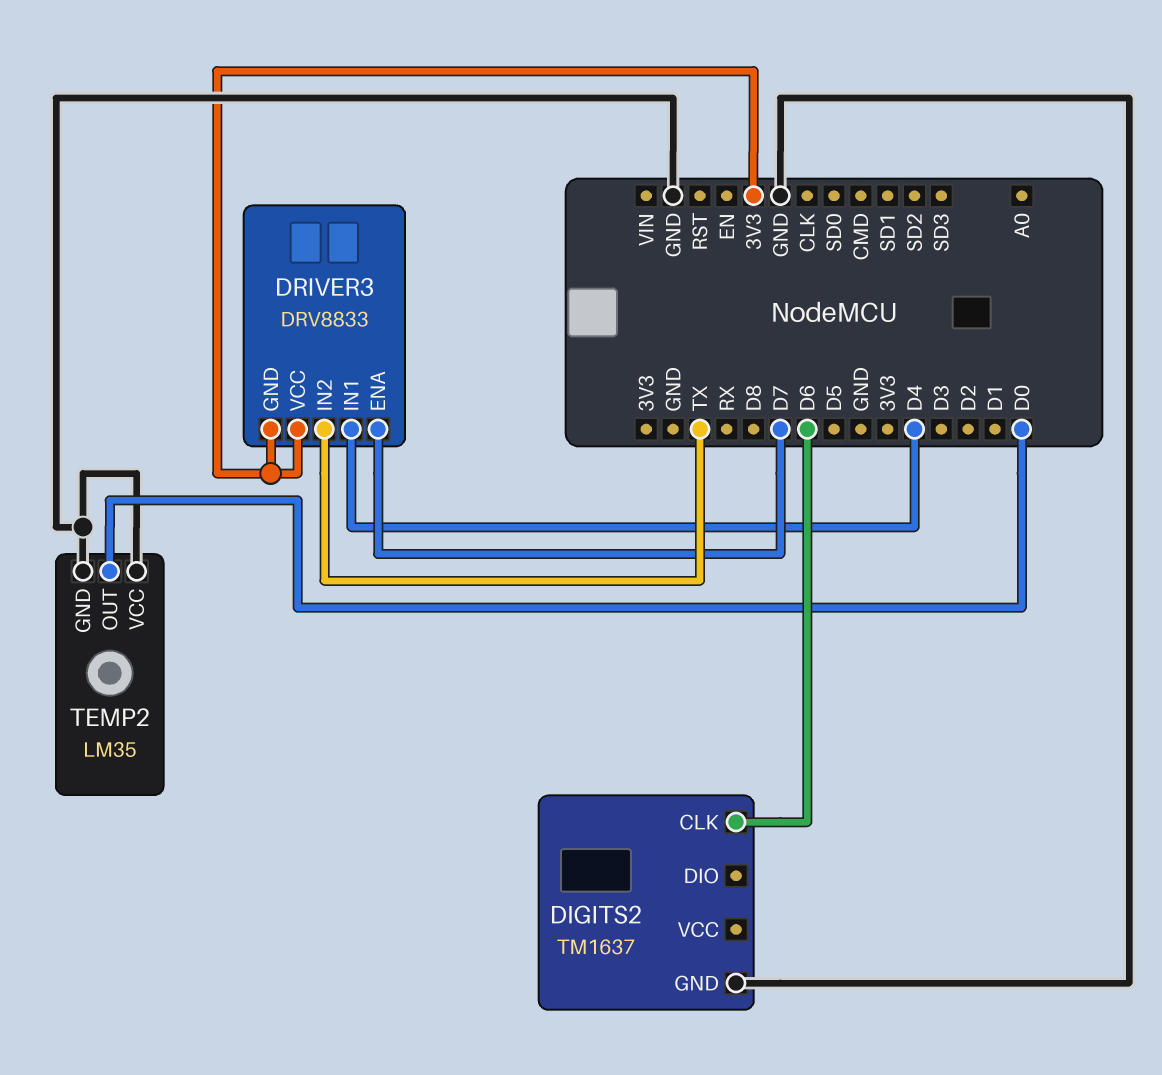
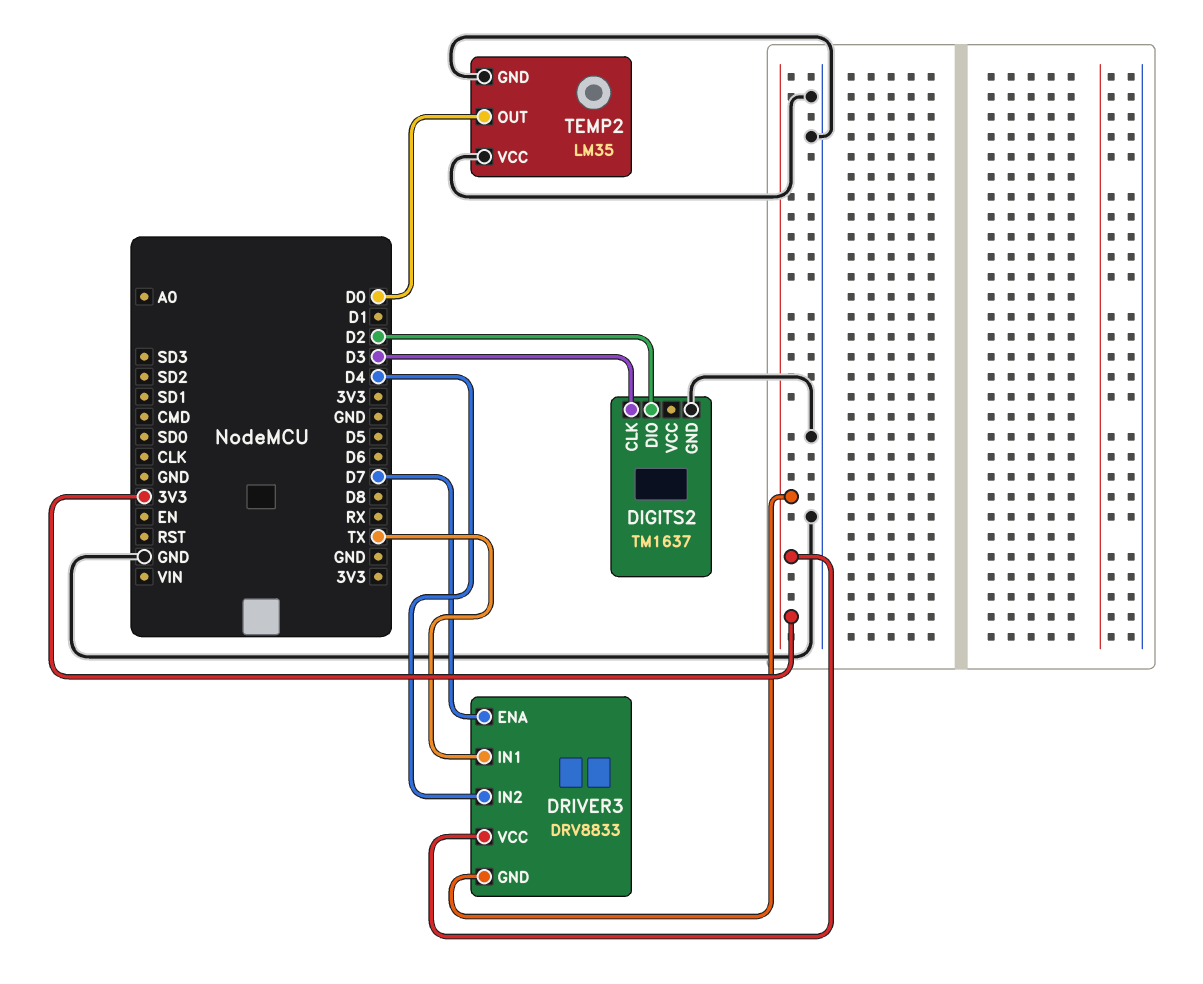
DIGITS2 pin CLK: D6 -> D3
DIGITS2 pin DIO: none -> D2
DRIVER3 pin IN1: D4 -> TX
DRIVER3 pin IN2: TX -> D4

